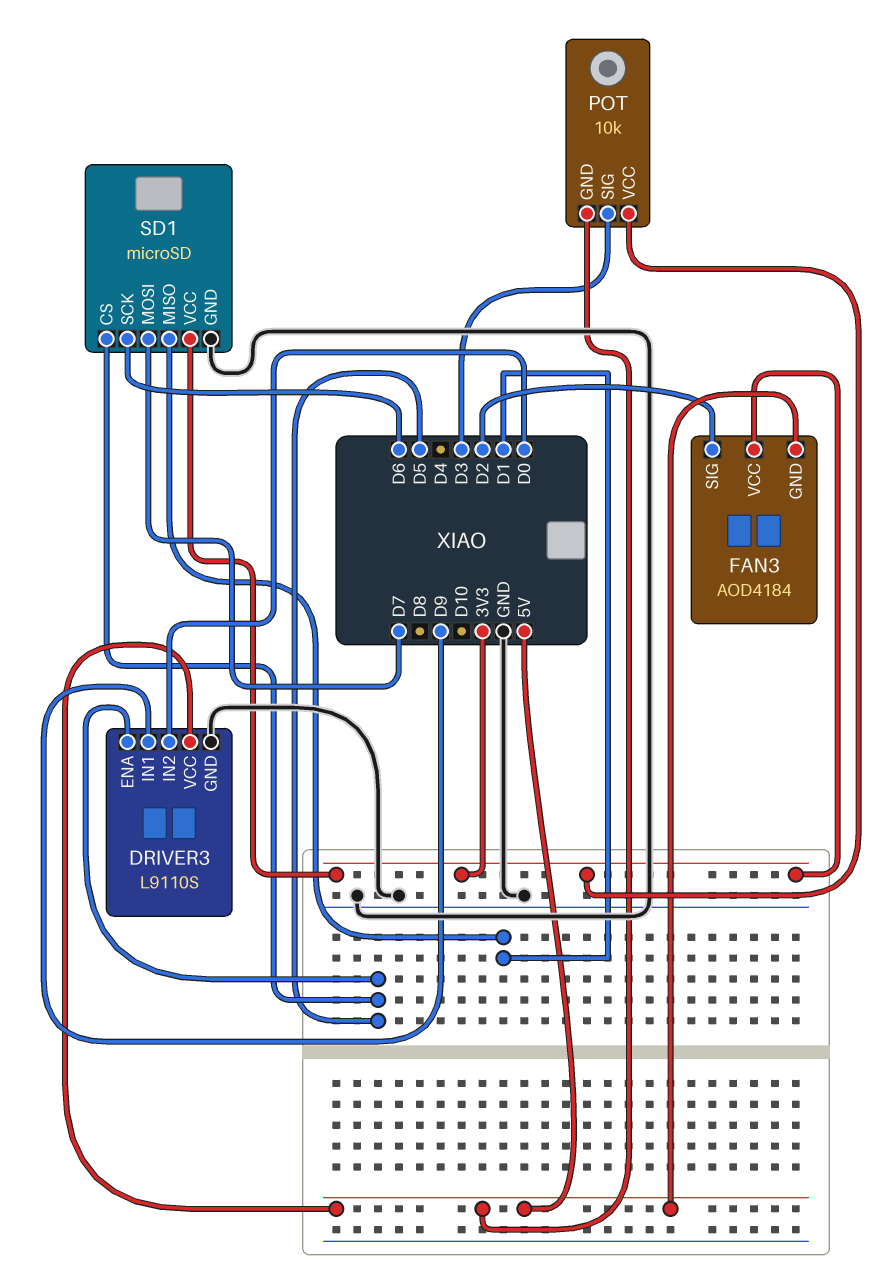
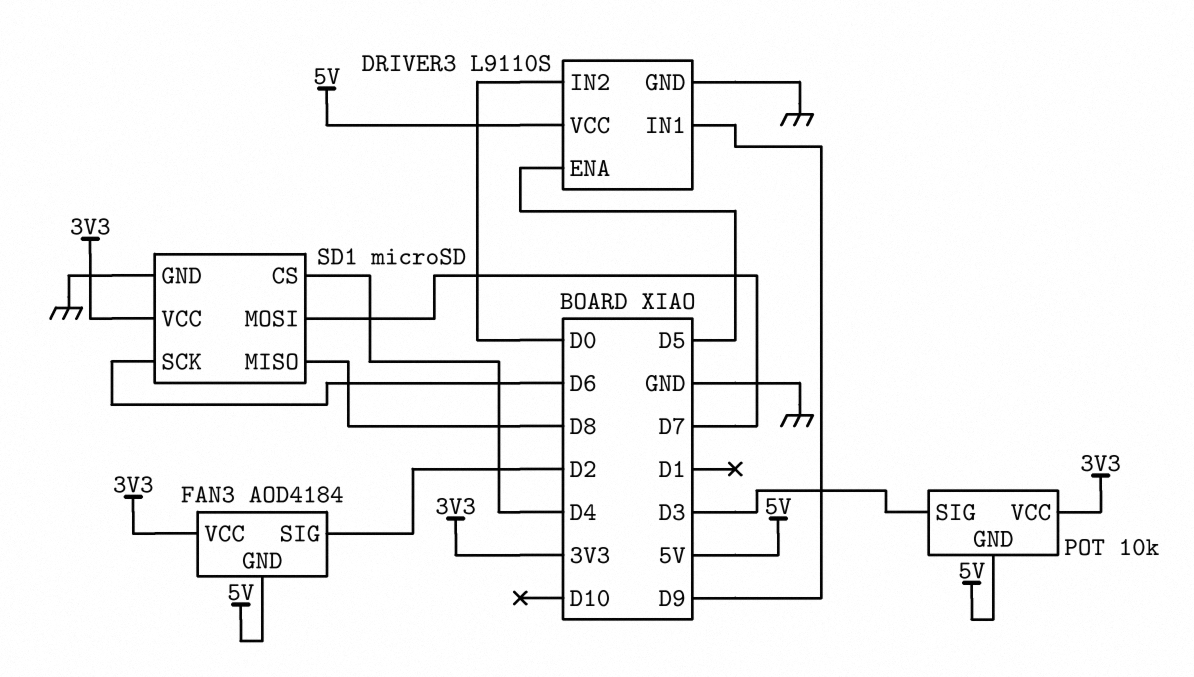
SD1 pin CS: D5 -> D4
SD1 pin MISO: D1 -> D8

